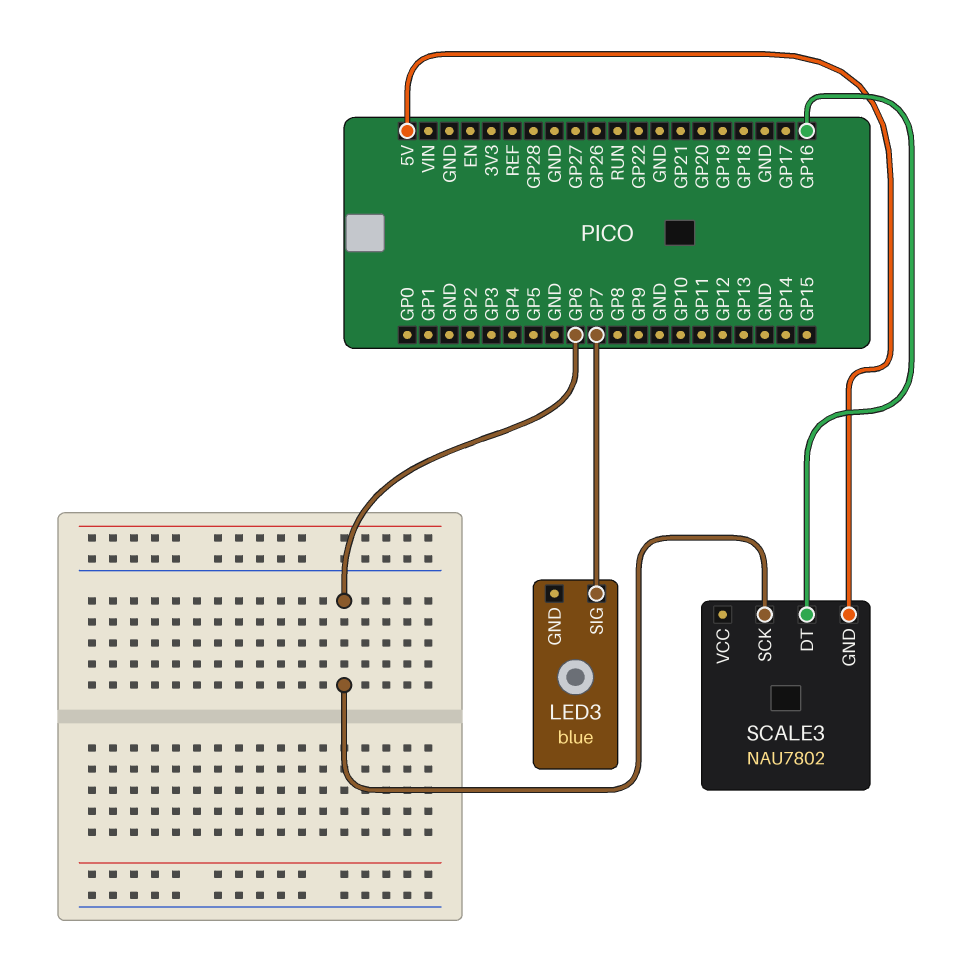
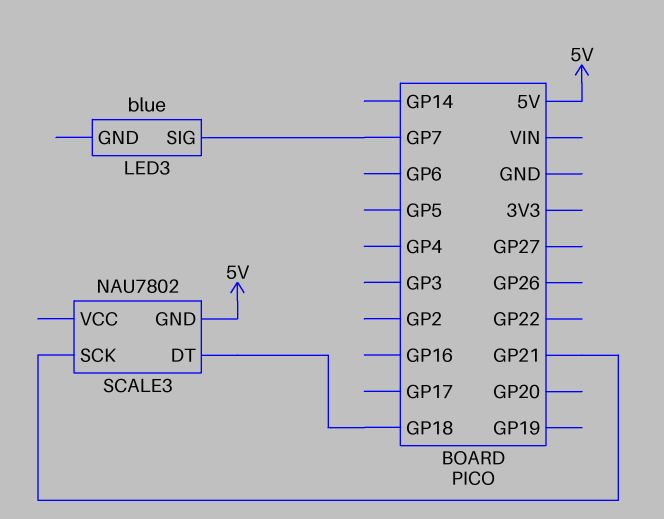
SCALE3 pin DT: GP16 -> GP18
SCALE3 pin SCK: GP6 -> GP21

